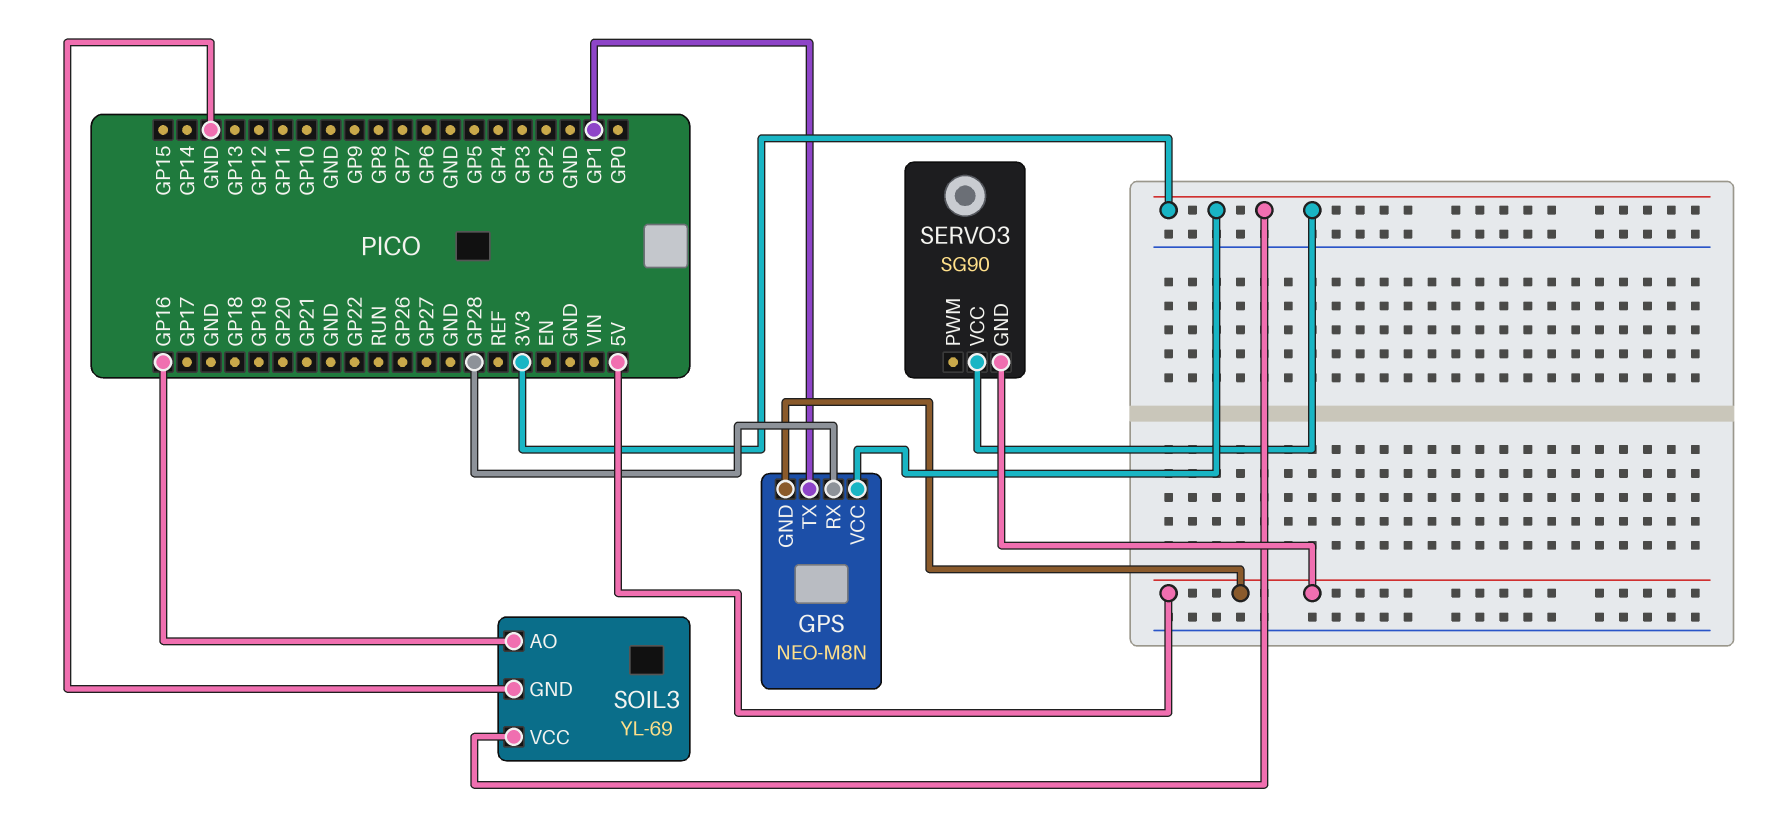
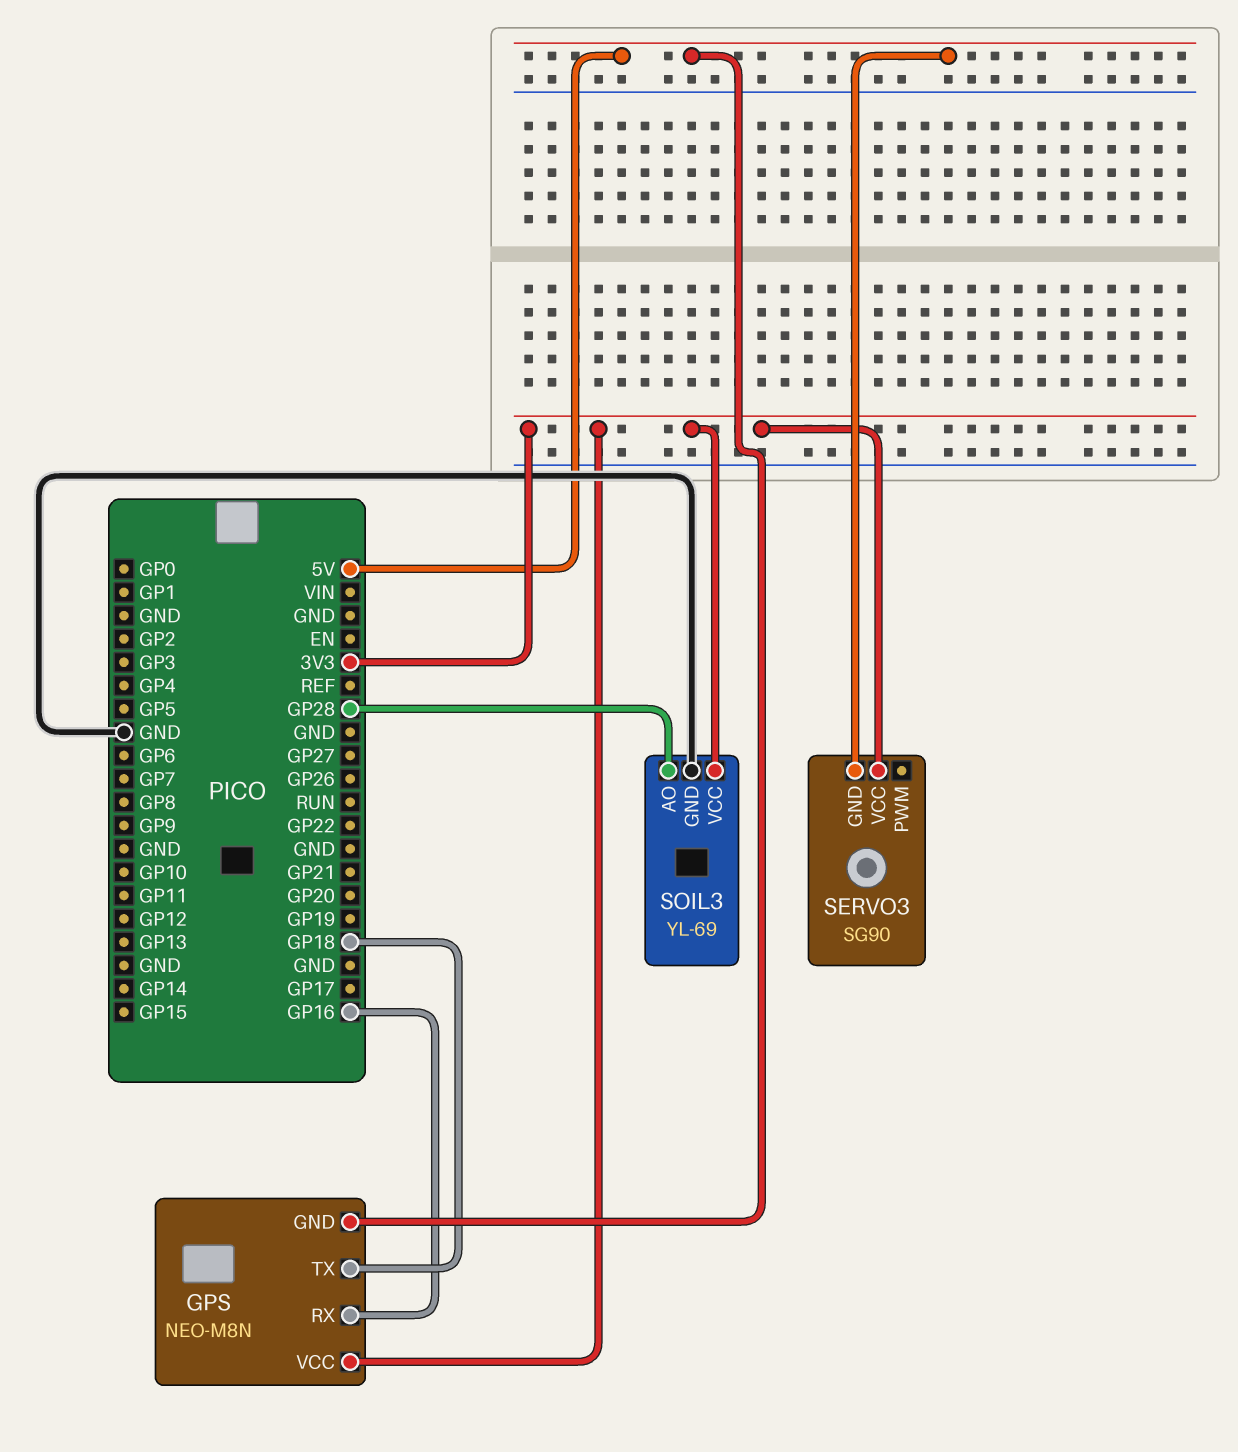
GPS pin RX: GP28 -> GP16
GPS pin TX: GP1 -> GP18
SOIL3 pin AO: GP16 -> GP28

